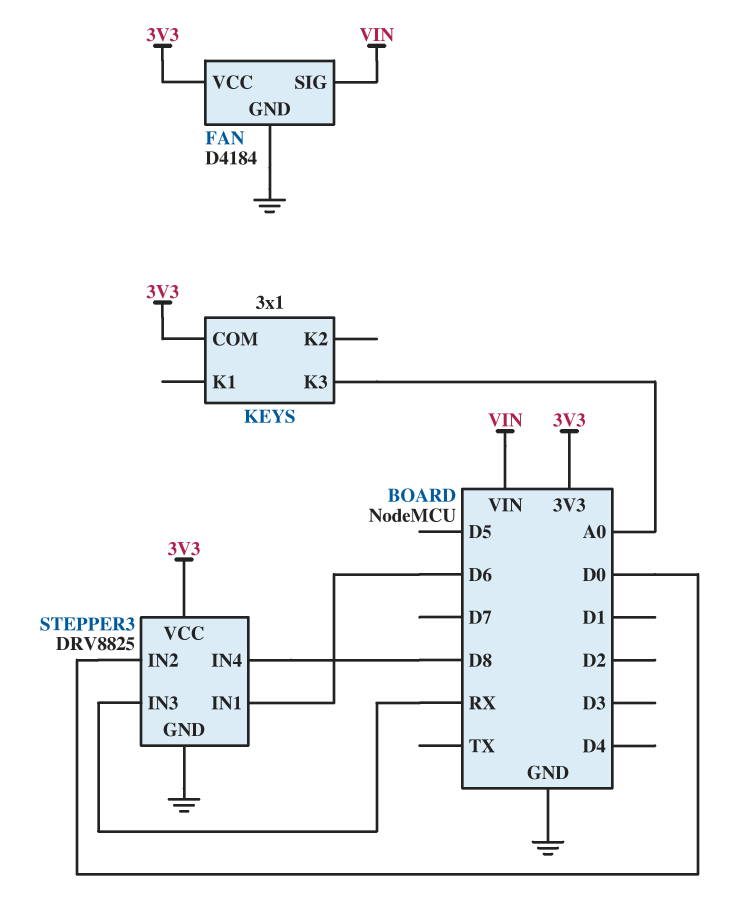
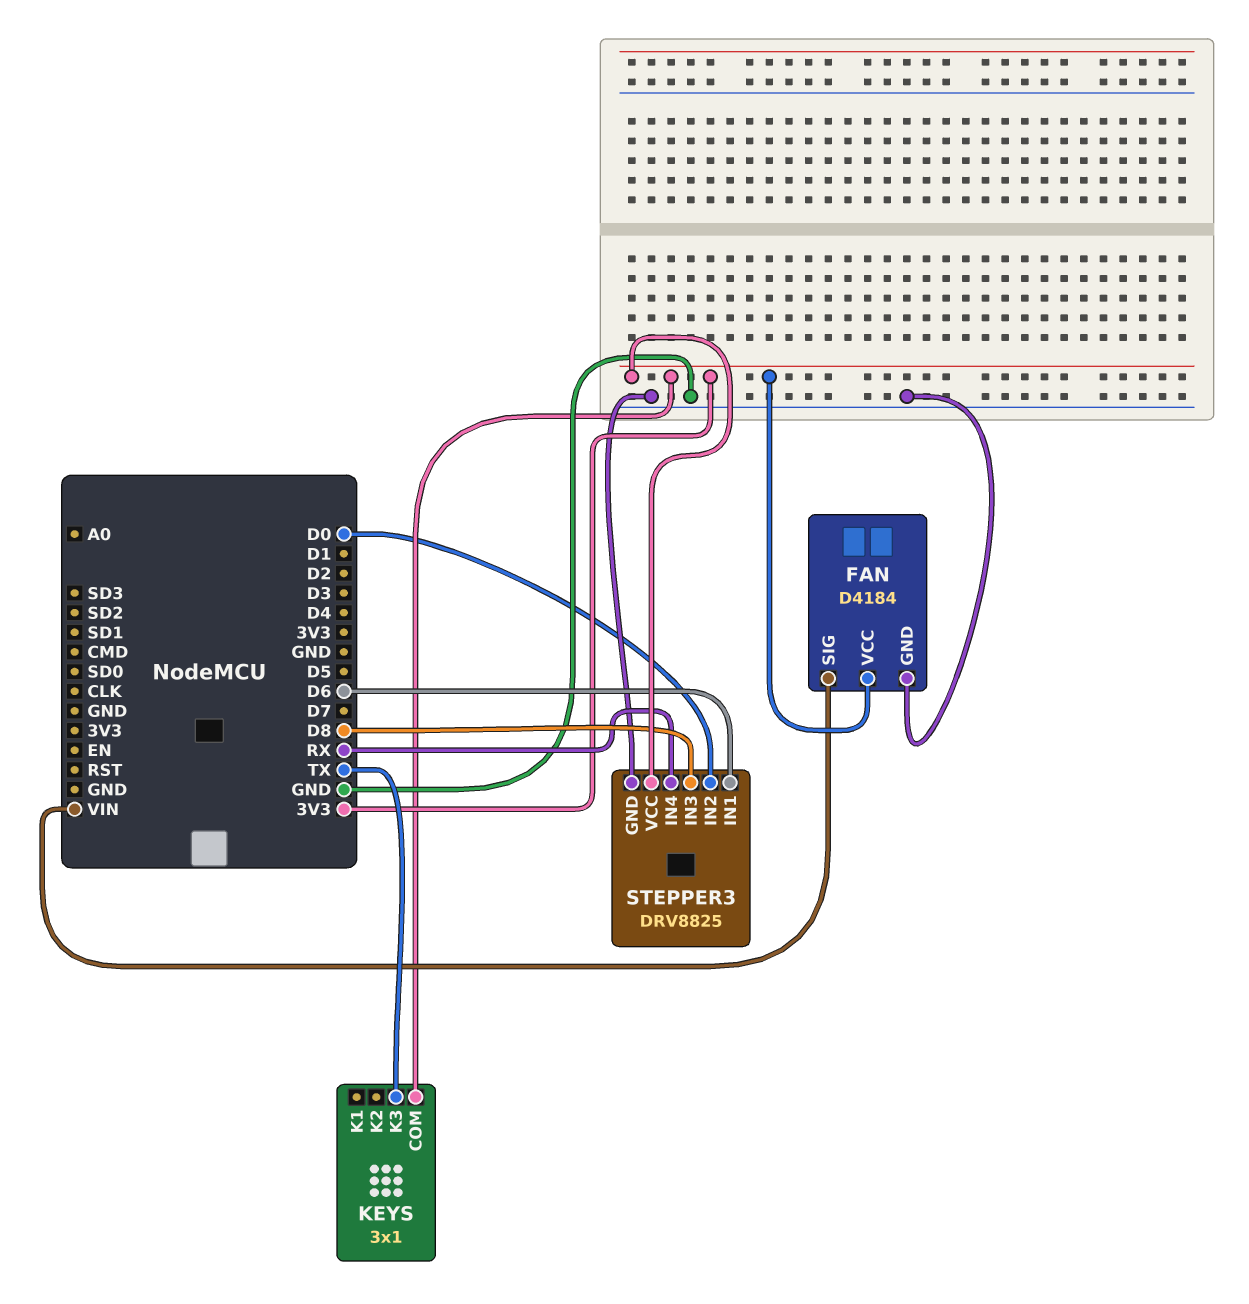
KEYS pin K3: A0 -> TX
STEPPER3 pin IN3: RX -> D8
STEPPER3 pin IN4: D8 -> RX

